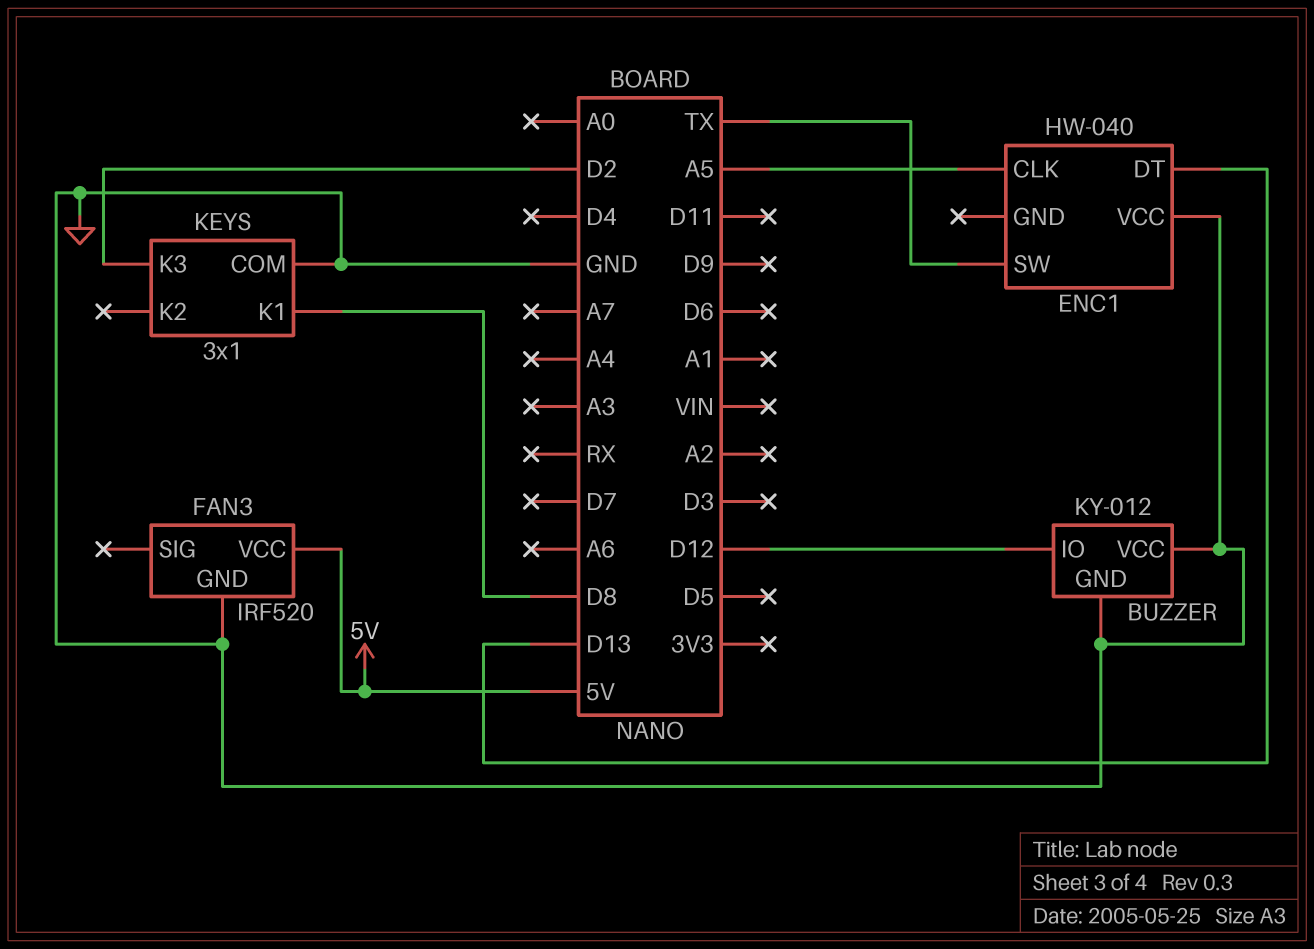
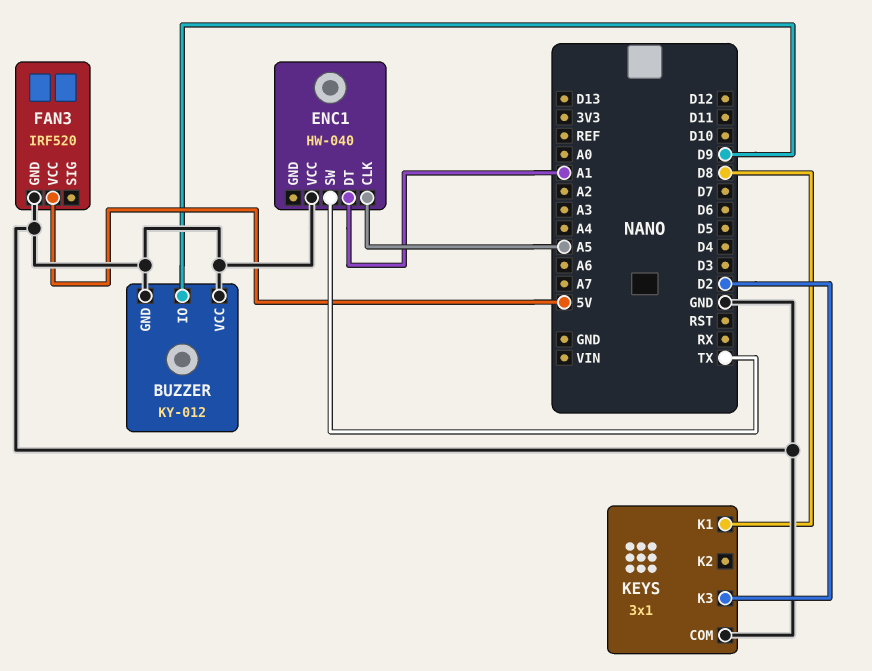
BUZZER pin IO: D12 -> D9
ENC1 pin DT: D13 -> A1

